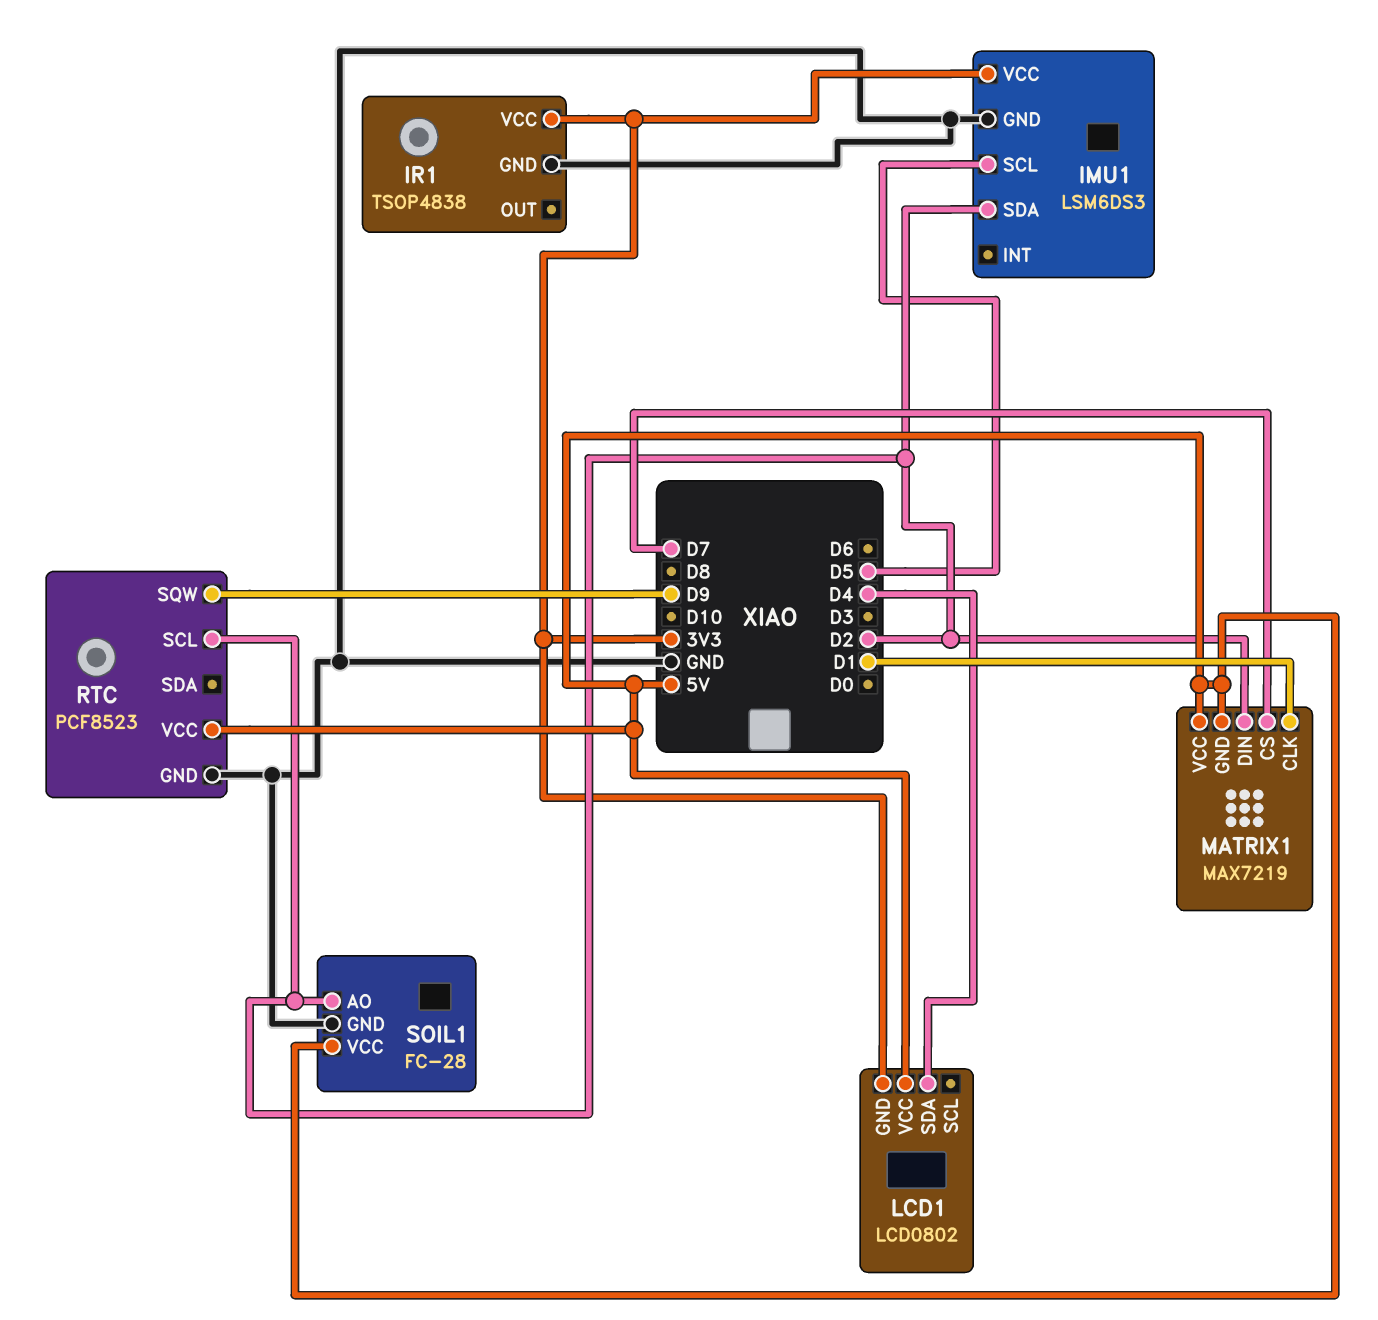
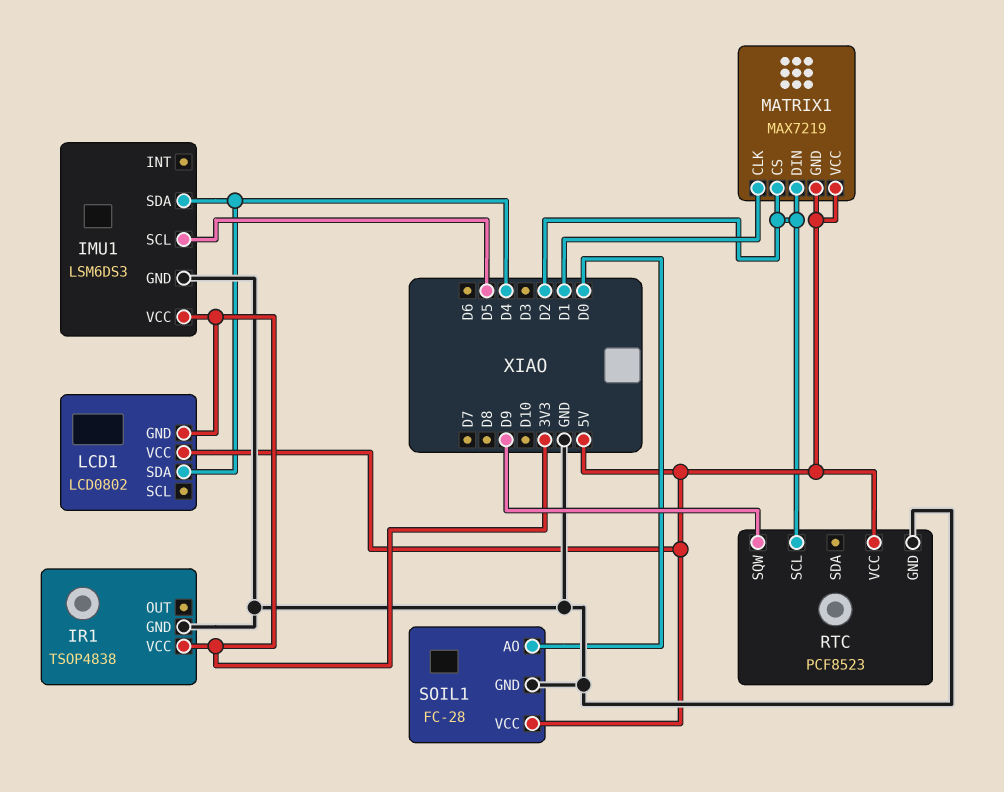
IMU1 pin SDA: D2 -> D4
MATRIX1 pin CS: D7 -> D2
SOIL1 pin AO: D2 -> D0

